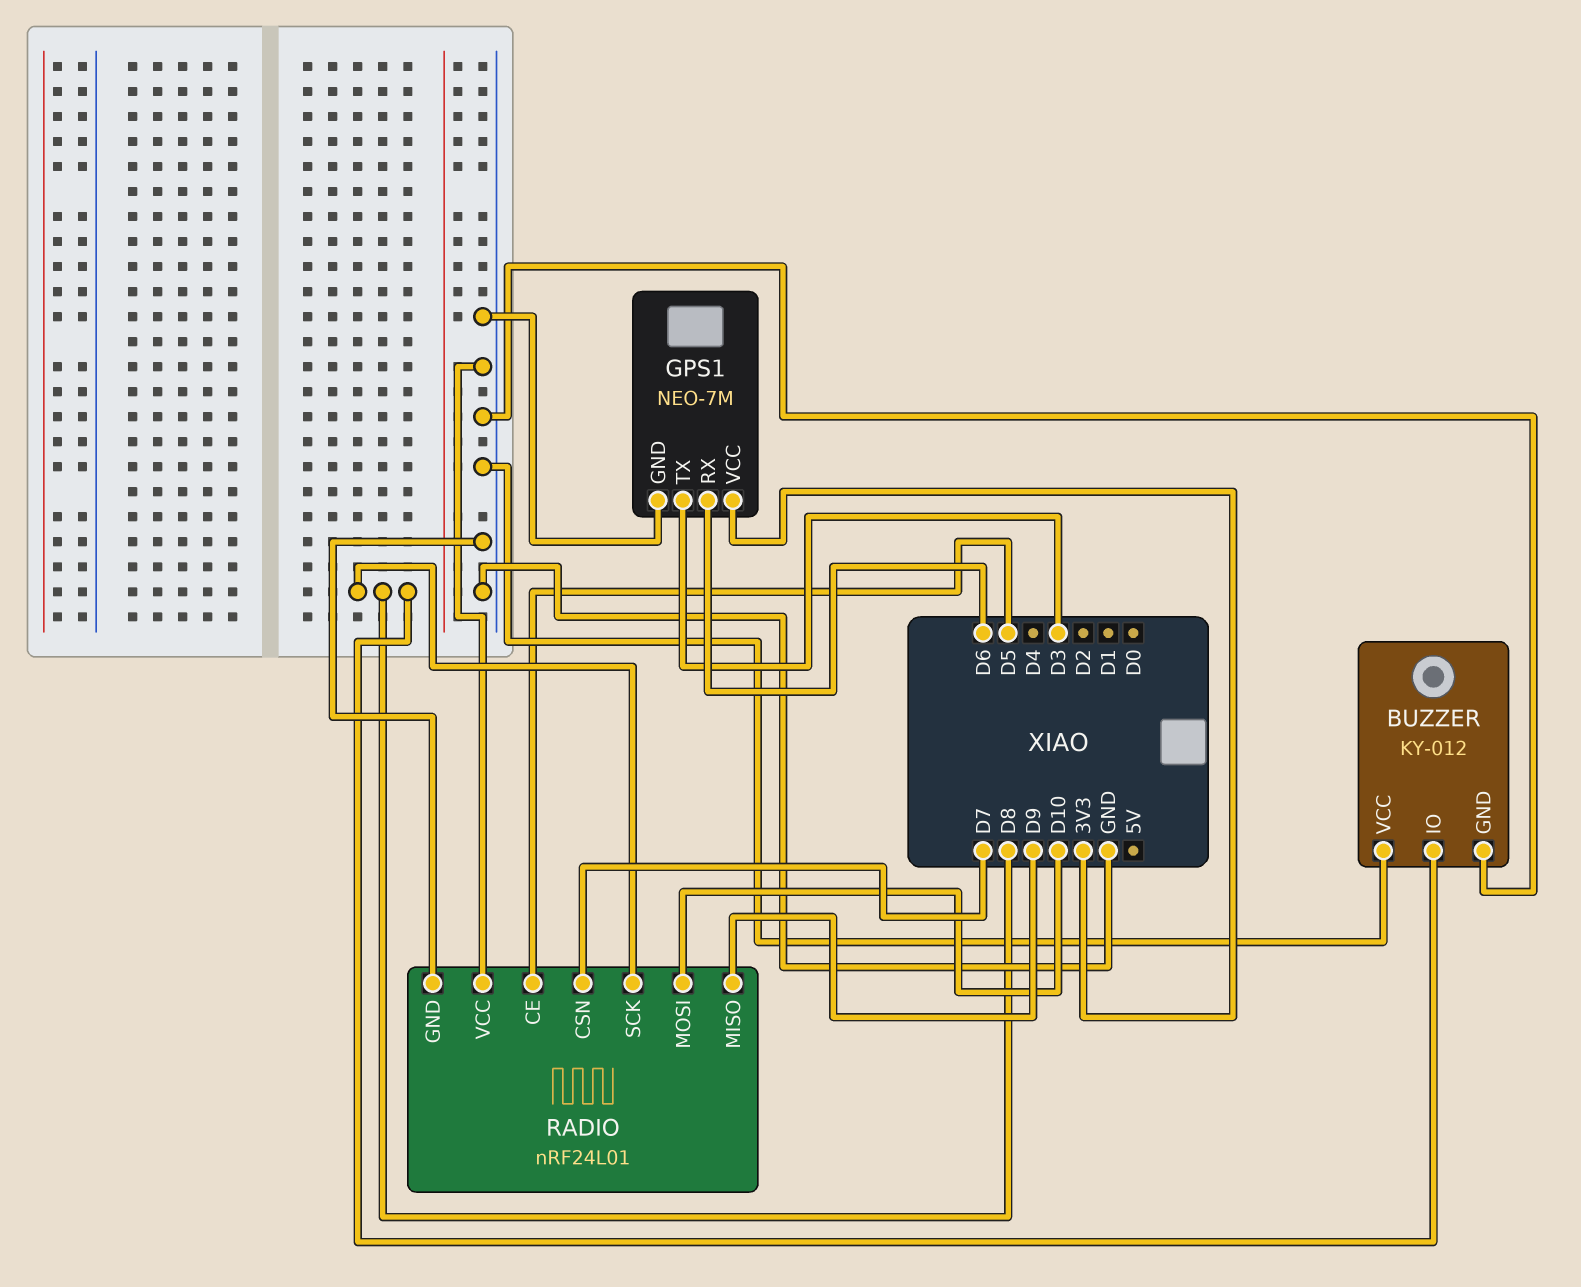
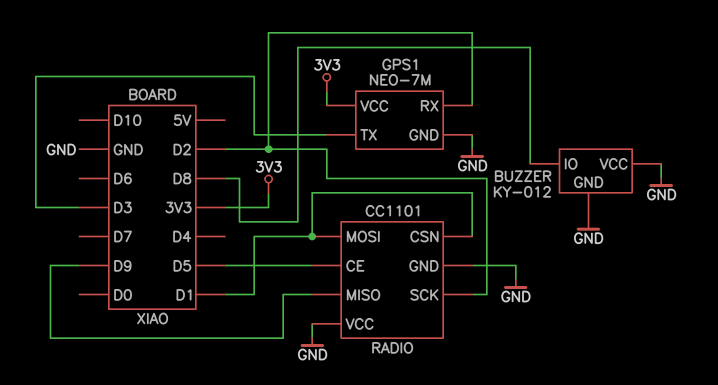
GPS1 pin RX: D6 -> D2
RADIO: nRF24L01 -> CC1101
RADIO pin CSN: D7 -> D1
RADIO pin MOSI: D10 -> D1
RADIO pin SCK: D8 -> D2

